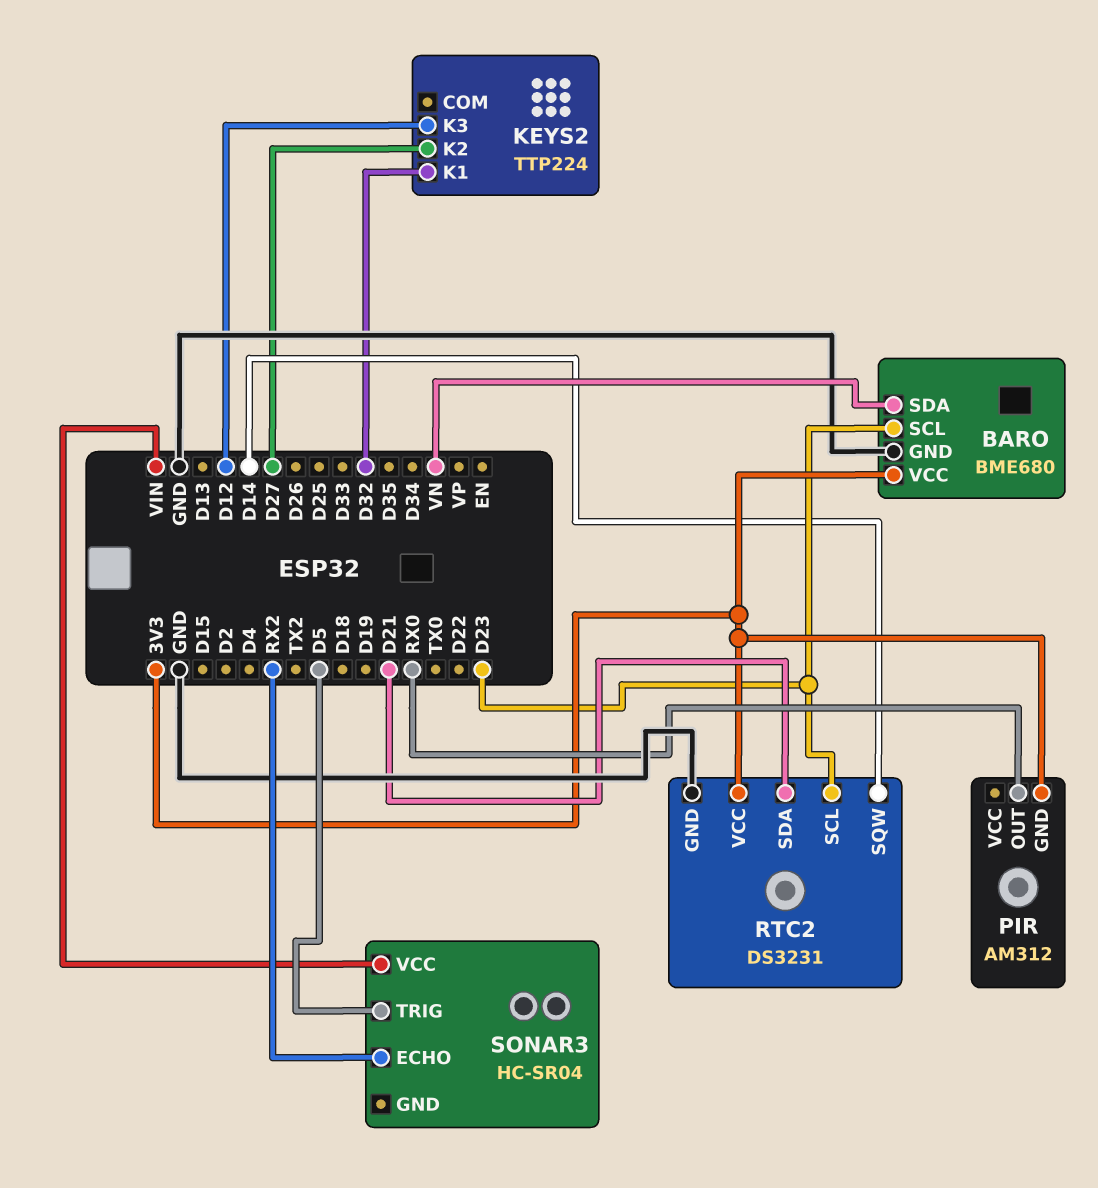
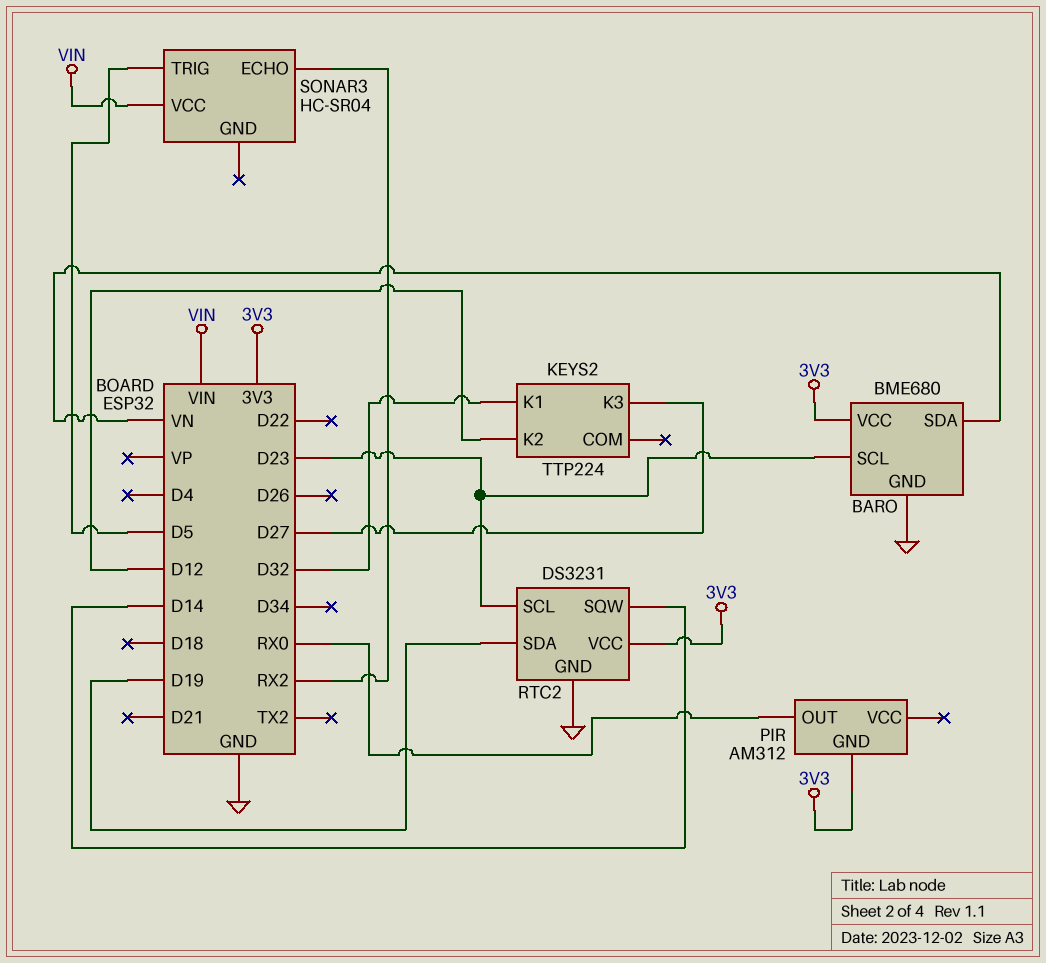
KEYS2 pin K2: D27 -> D12
KEYS2 pin K3: D12 -> D27
RTC2 pin SDA: D21 -> D19

